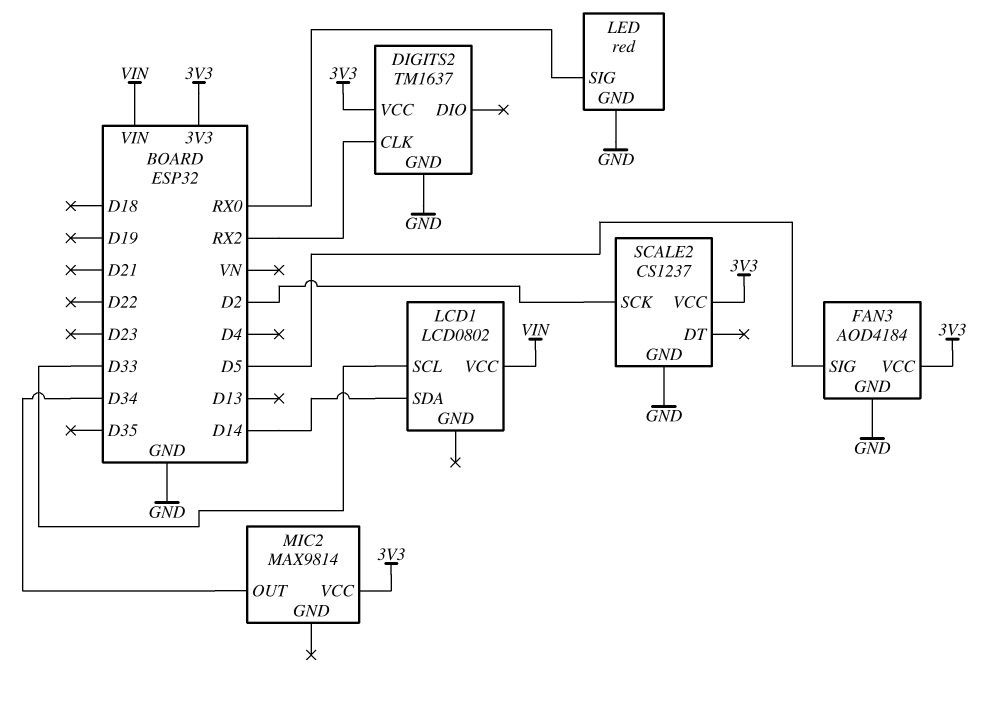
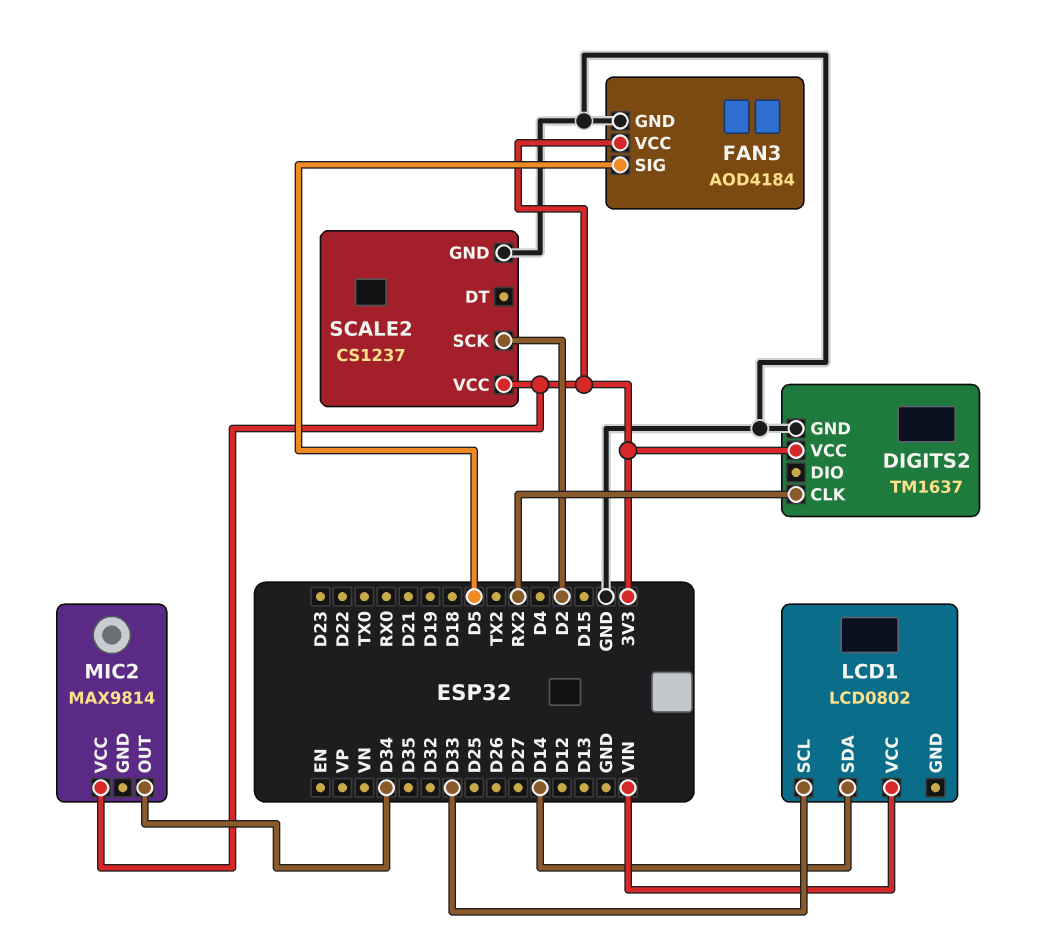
LED: red -> none
LED pin GND: GND -> none
LED pin SIG: RX0 -> none

